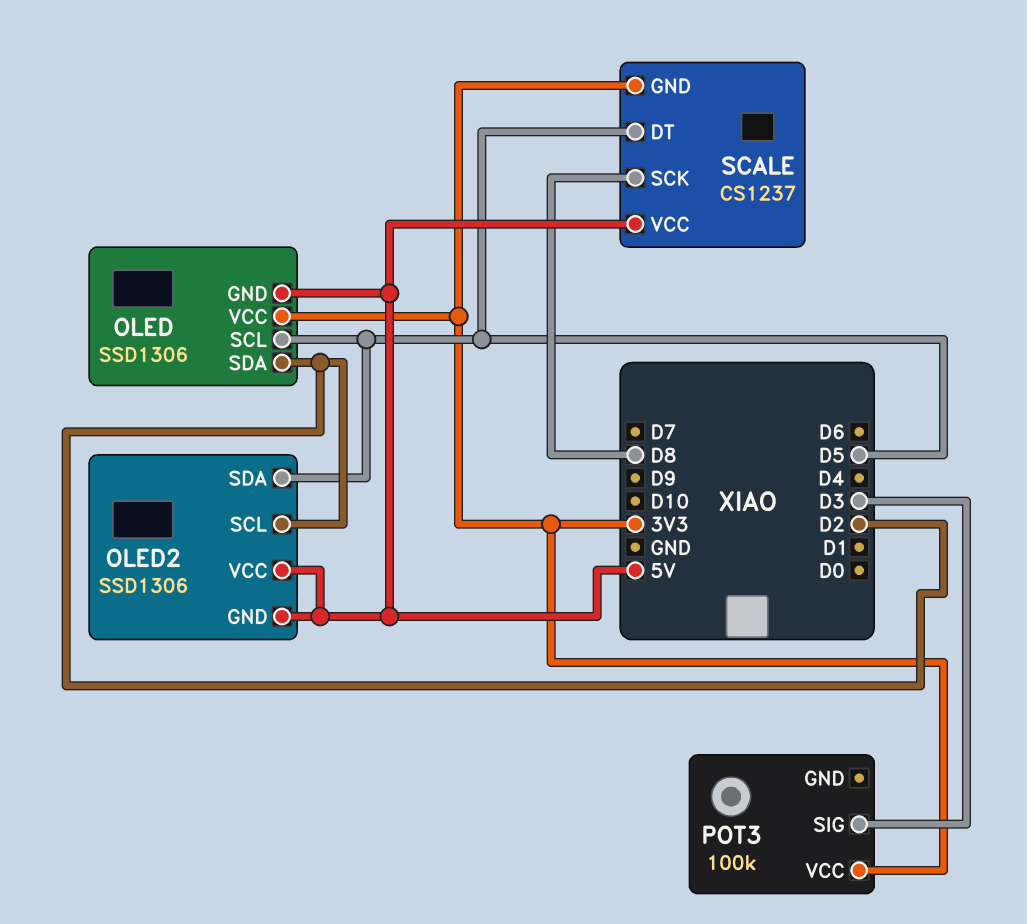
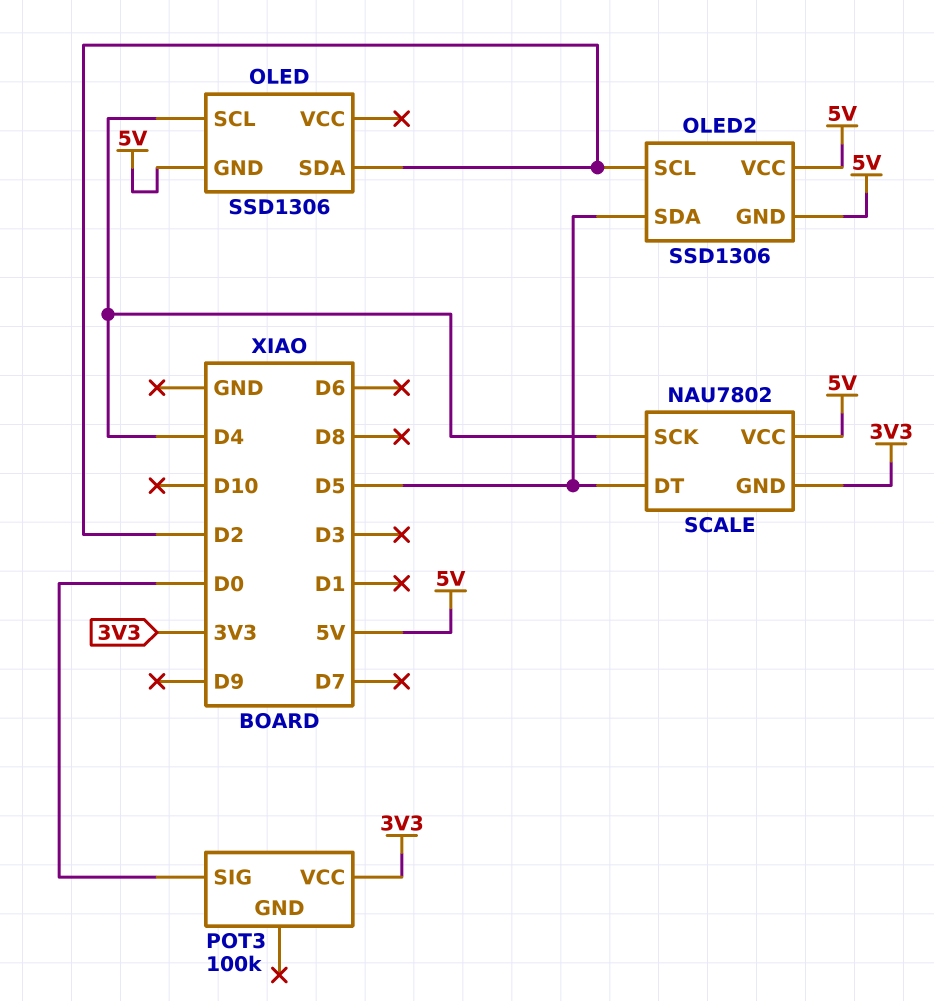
OLED pin SCL: D5 -> D4
OLED pin VCC: 3V3 -> none
POT3 pin SIG: D3 -> D0
SCALE: CS1237 -> NAU7802
SCALE pin SCK: D8 -> D4

